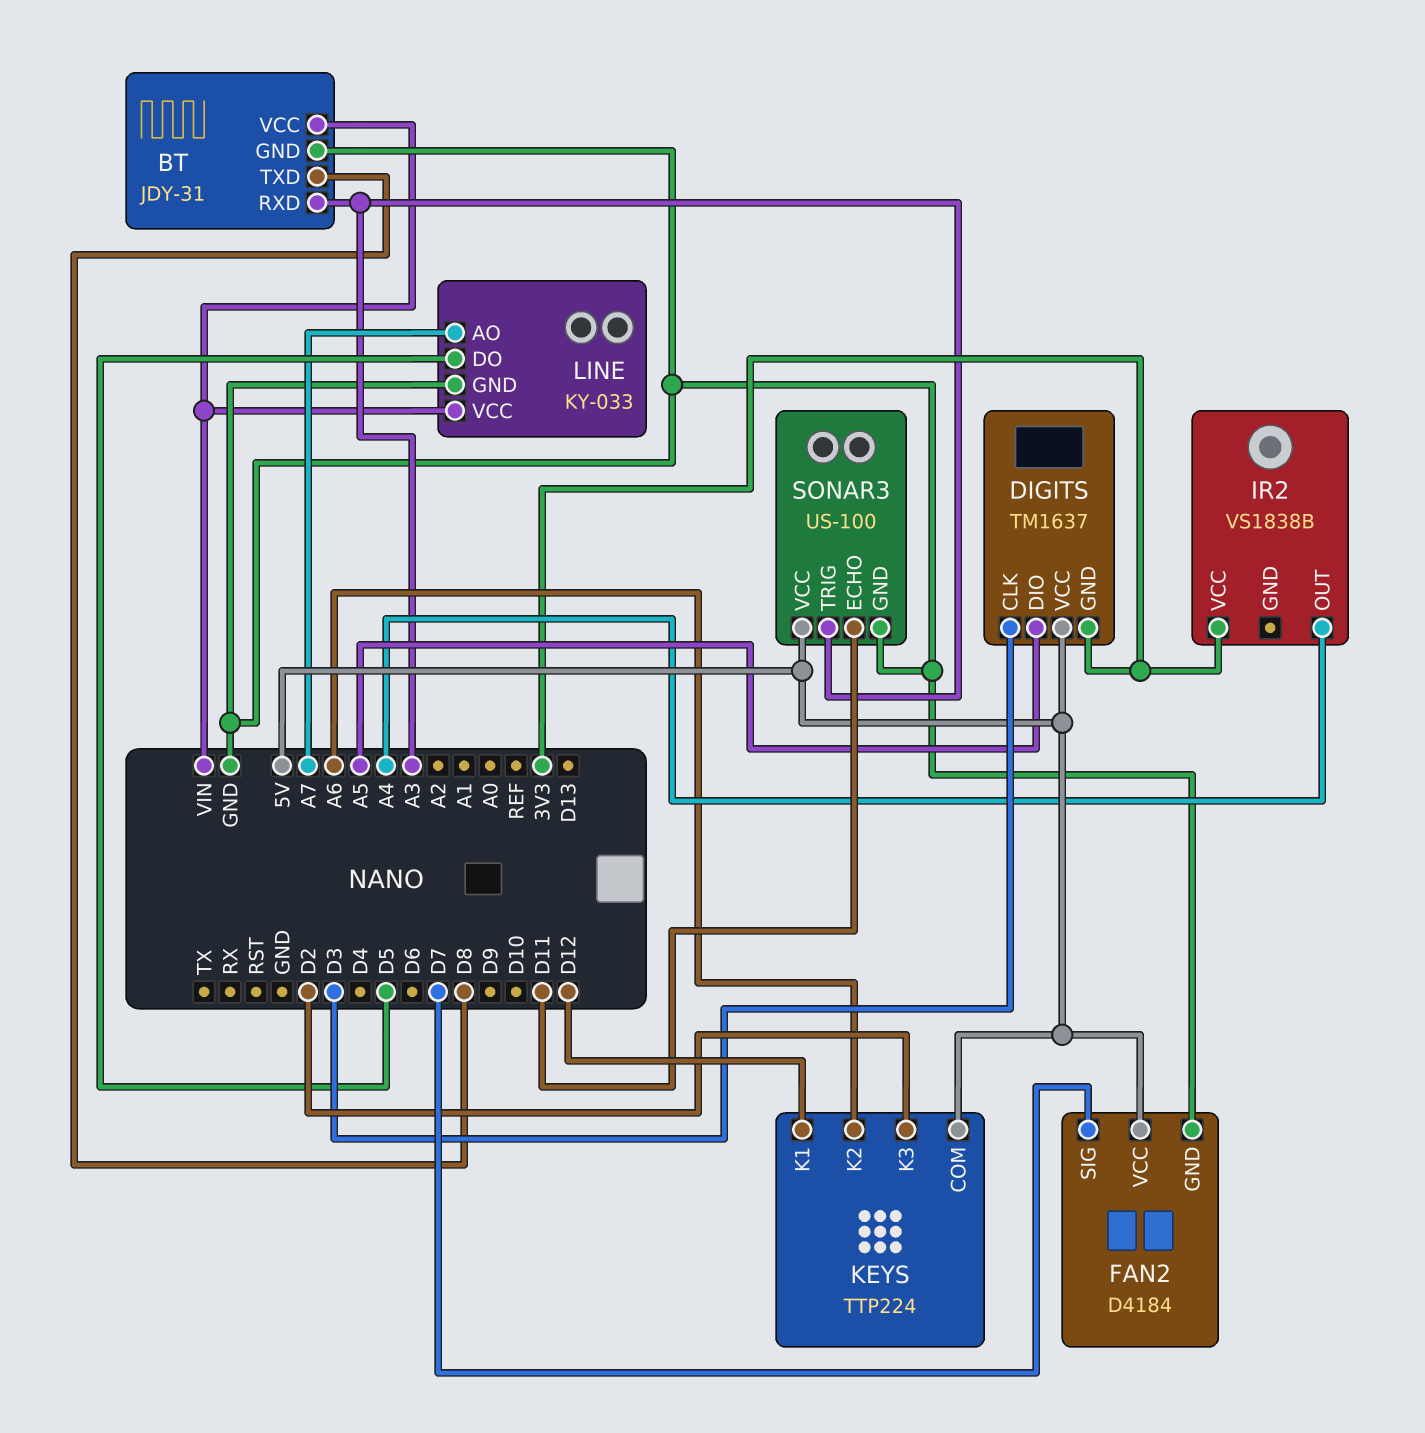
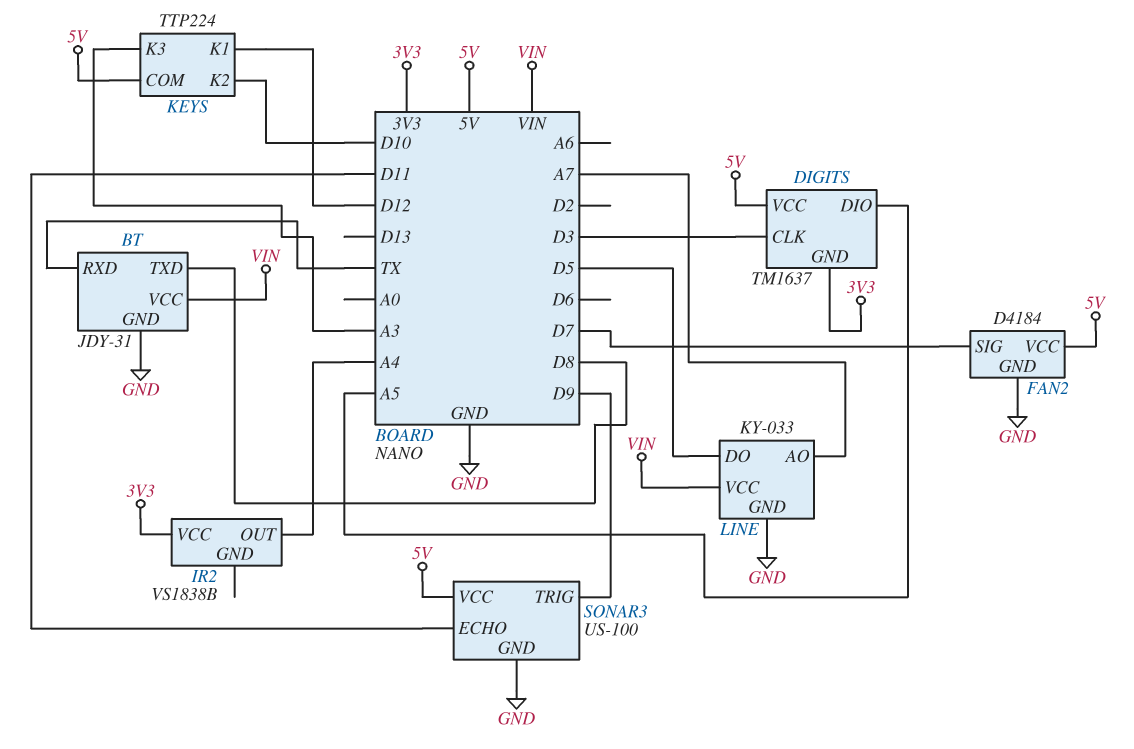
BT pin RXD: A3 -> TX
KEYS pin K2: A6 -> D10
KEYS pin K3: D2 -> A3
SONAR3 pin TRIG: A3 -> D9

